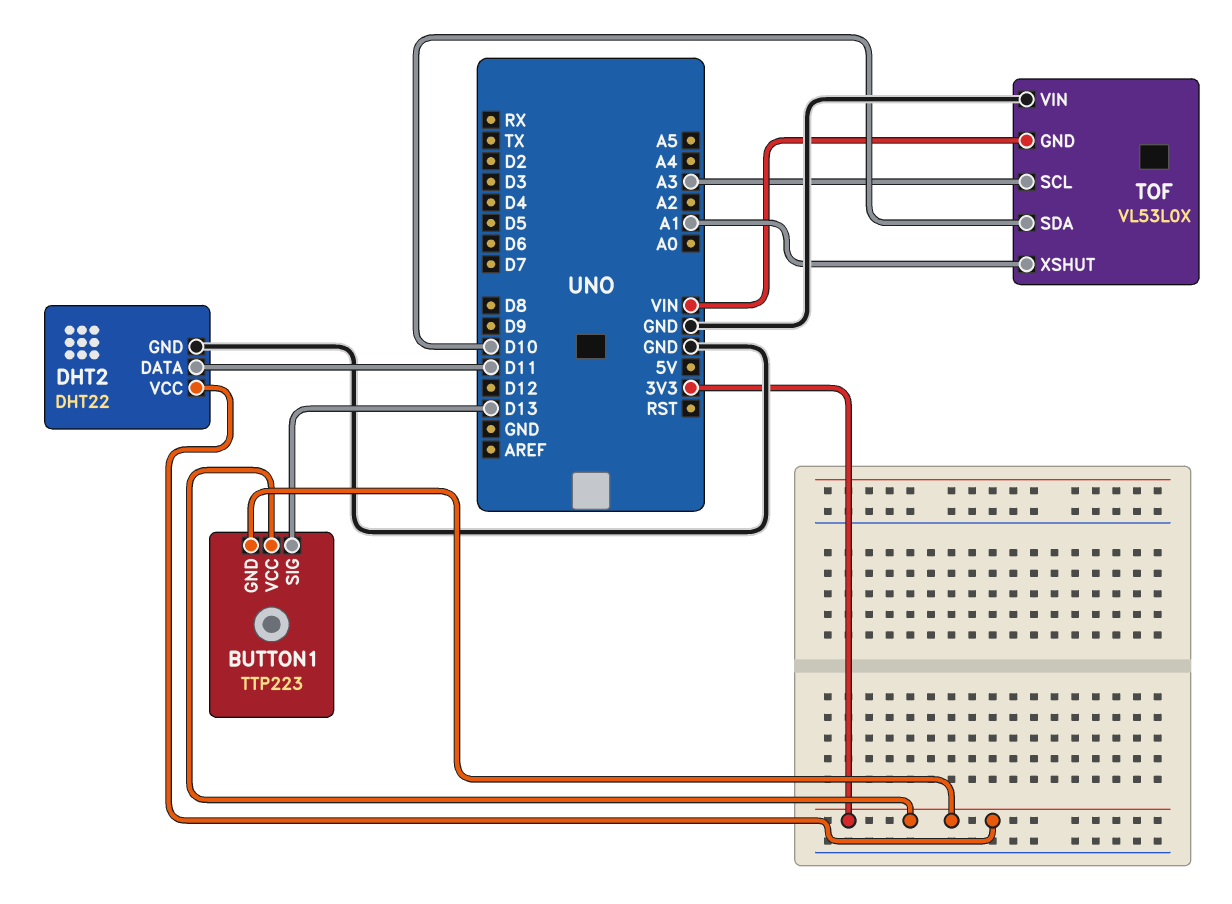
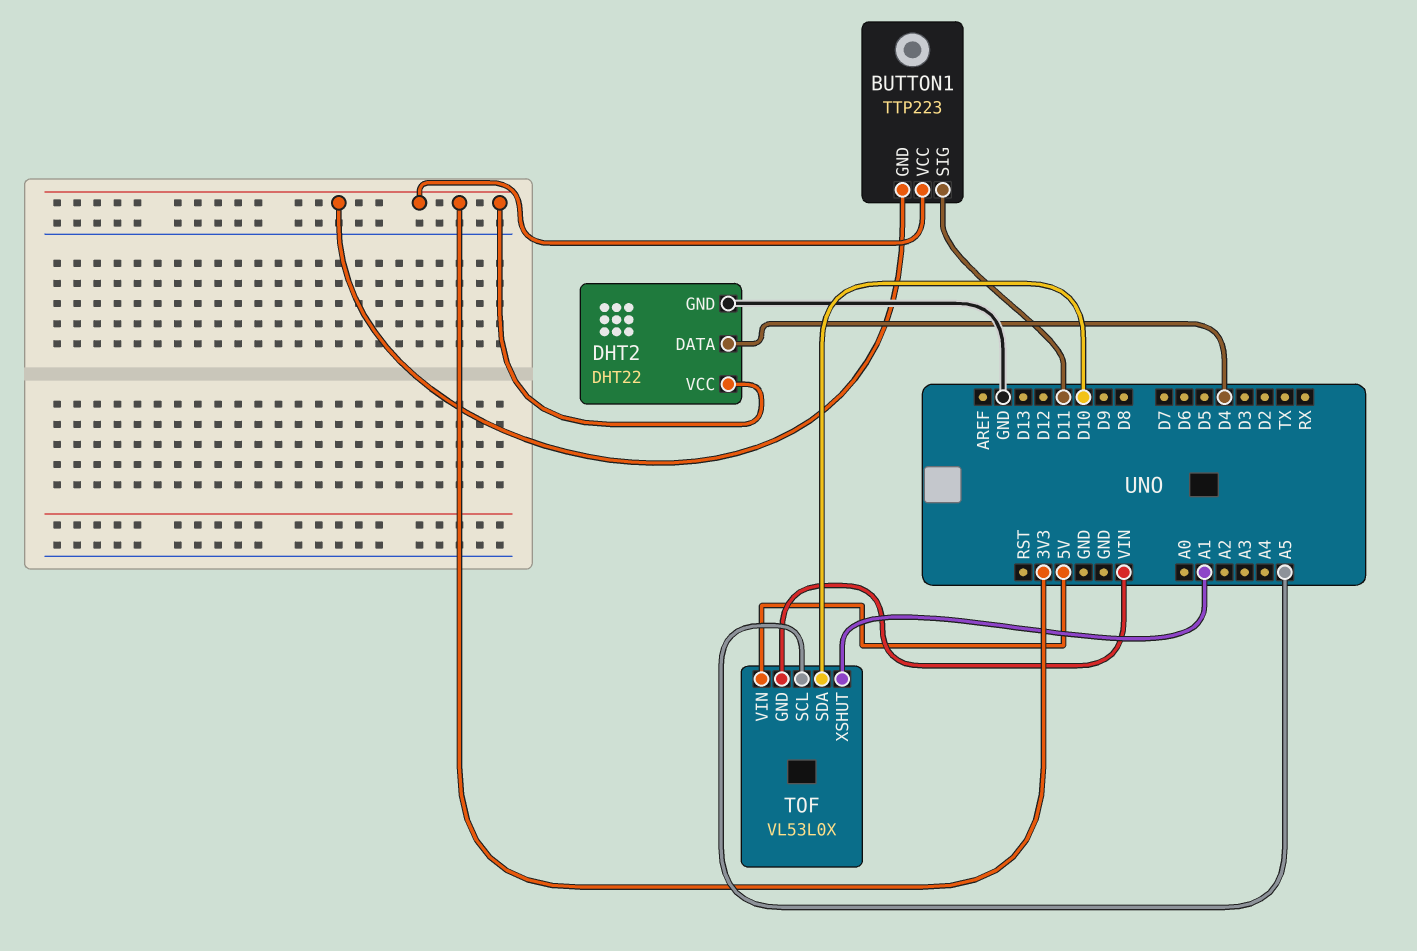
BUTTON1 pin SIG: D13 -> D11
DHT2 pin DATA: D11 -> D4
TOF pin SCL: A3 -> A5
TOF pin VIN: GND -> 5V

